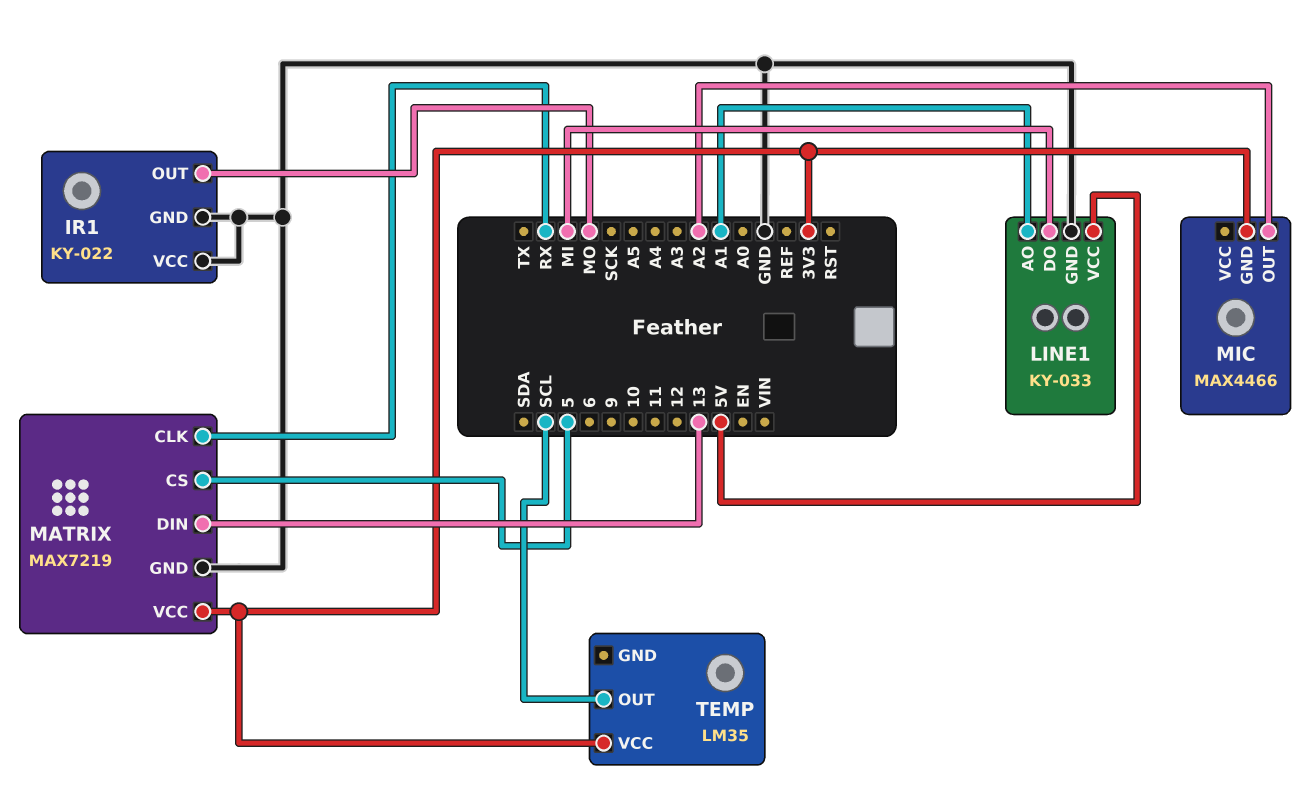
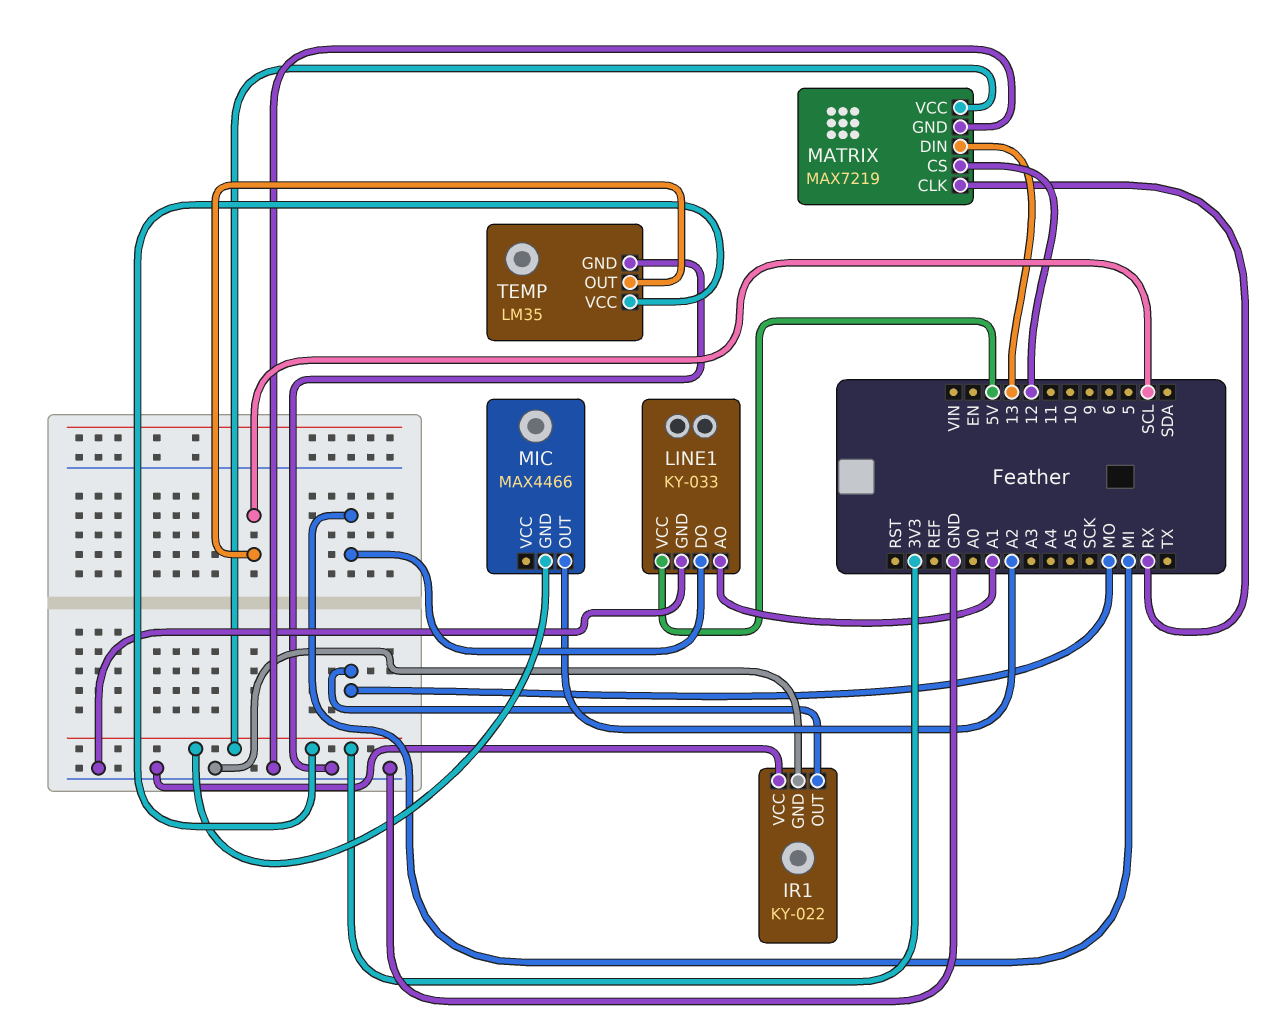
MATRIX pin CS: 5 -> 12
TEMP pin GND: none -> GND

